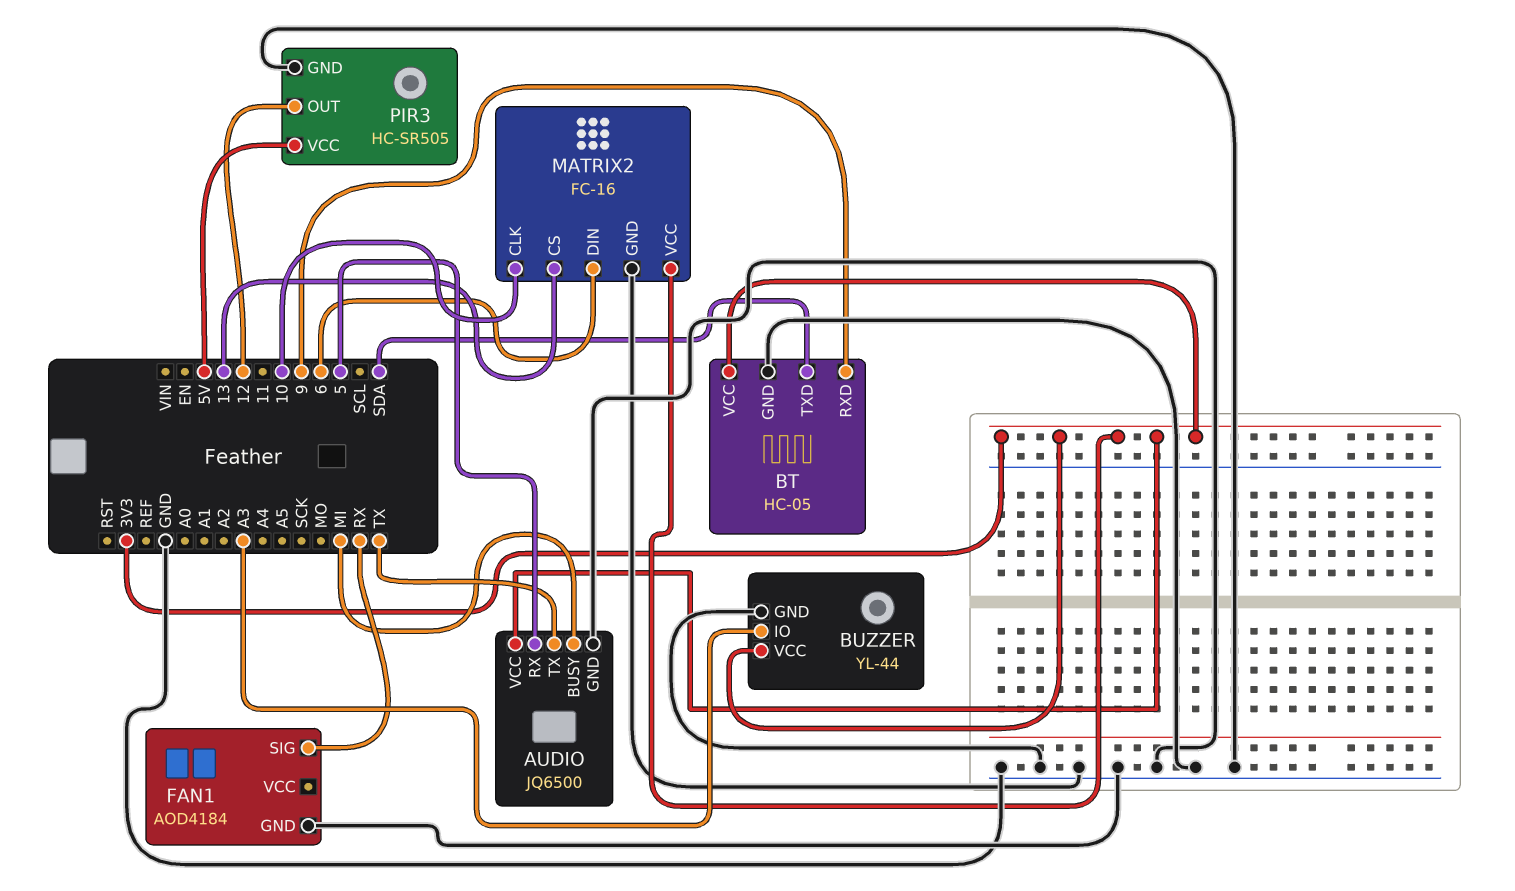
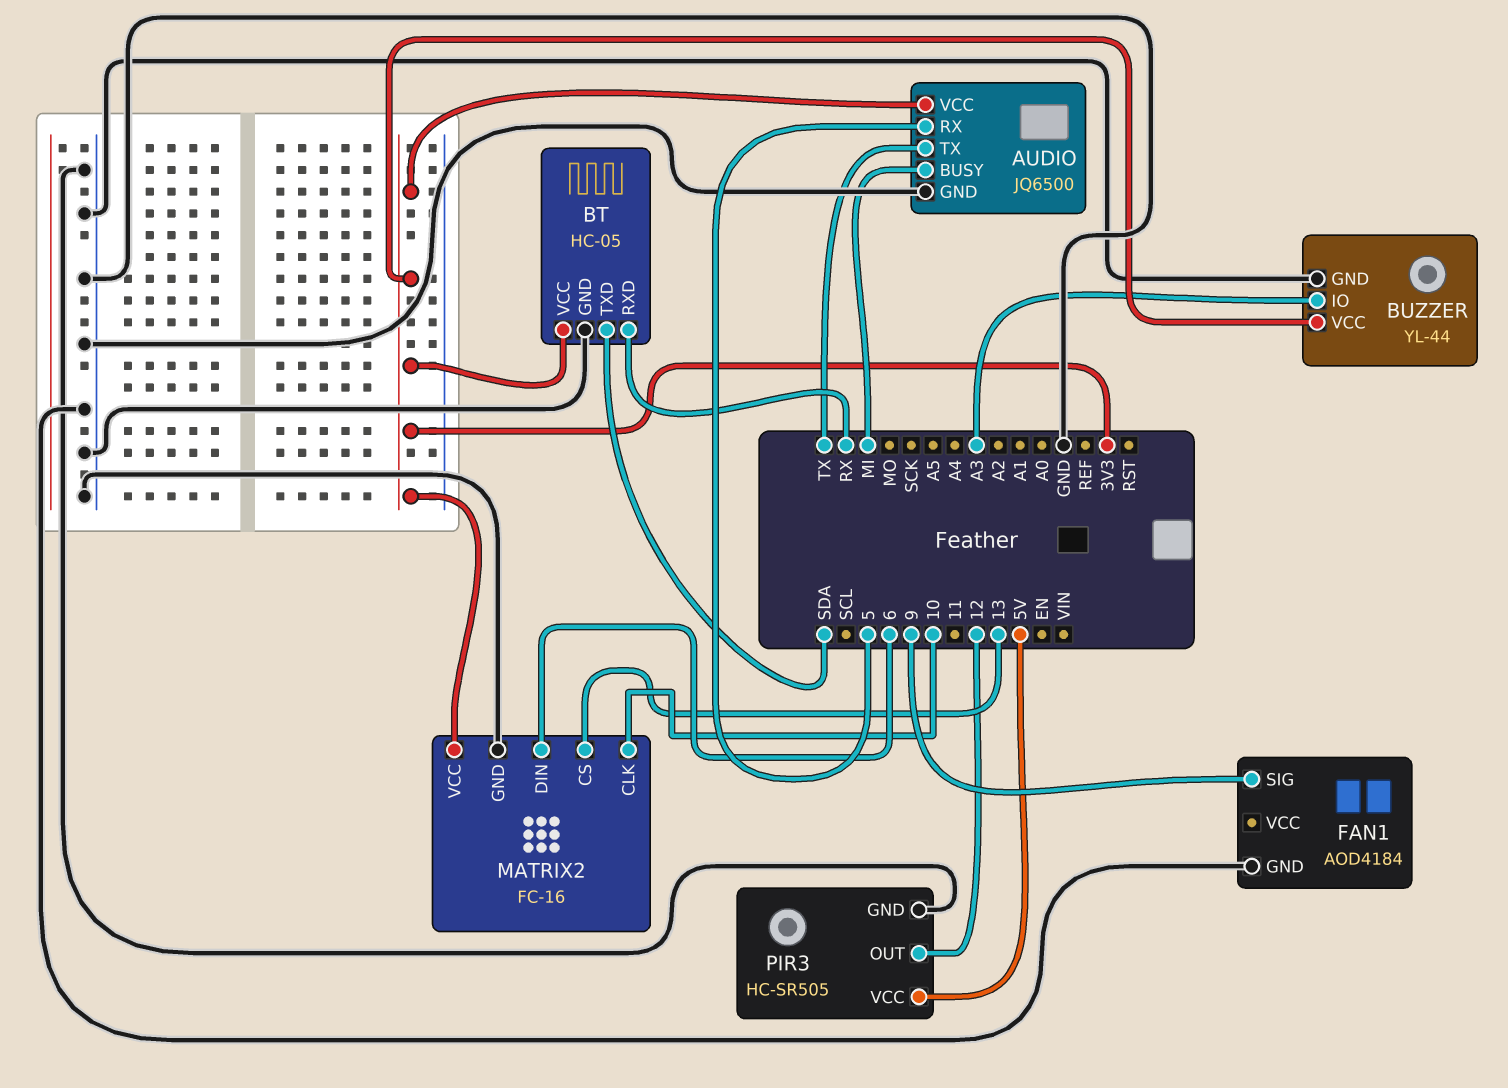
BT pin RXD: 9 -> RX
FAN1 pin SIG: RX -> 9

